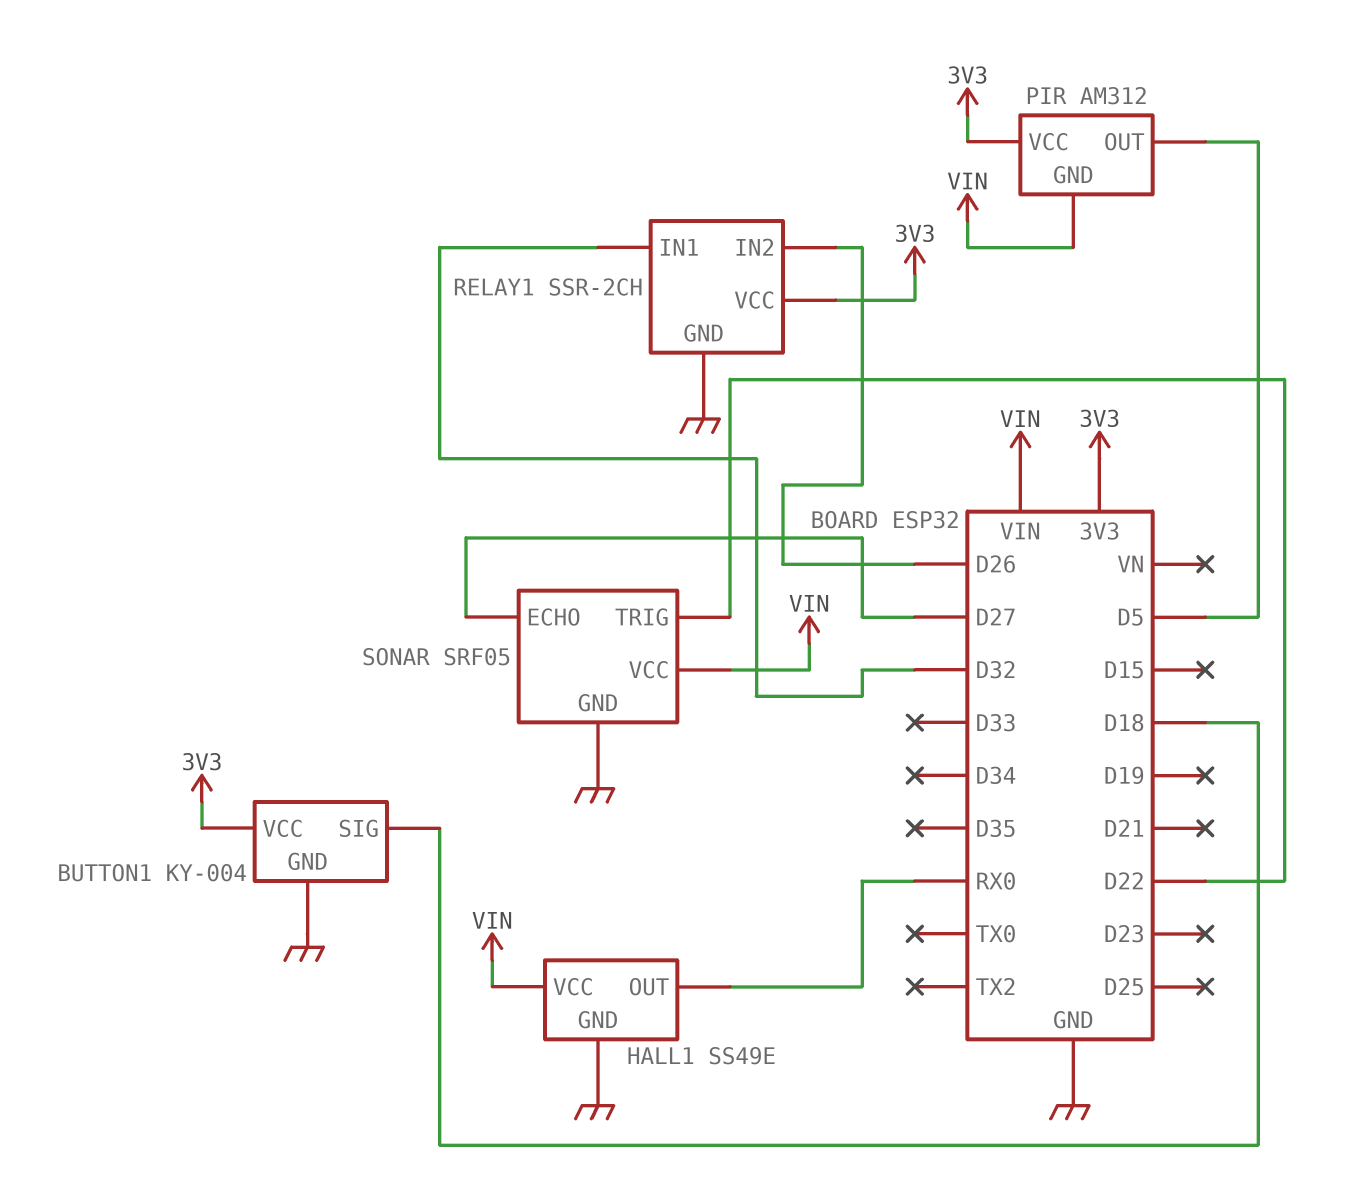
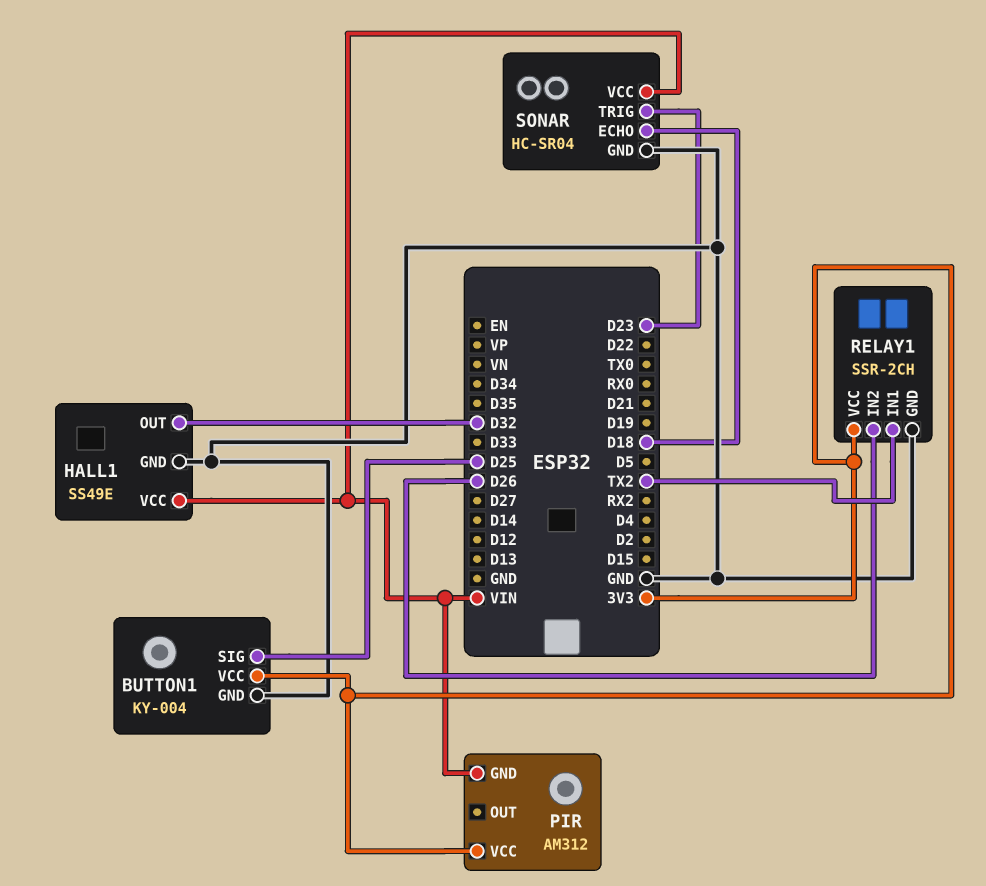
BUTTON1 pin SIG: D18 -> D25
HALL1 pin OUT: RX0 -> D32
PIR pin OUT: D5 -> none
RELAY1 pin IN1: D32 -> TX2
SONAR: SRF05 -> HC-SR04
SONAR pin ECHO: D27 -> D18
SONAR pin TRIG: D22 -> D23

